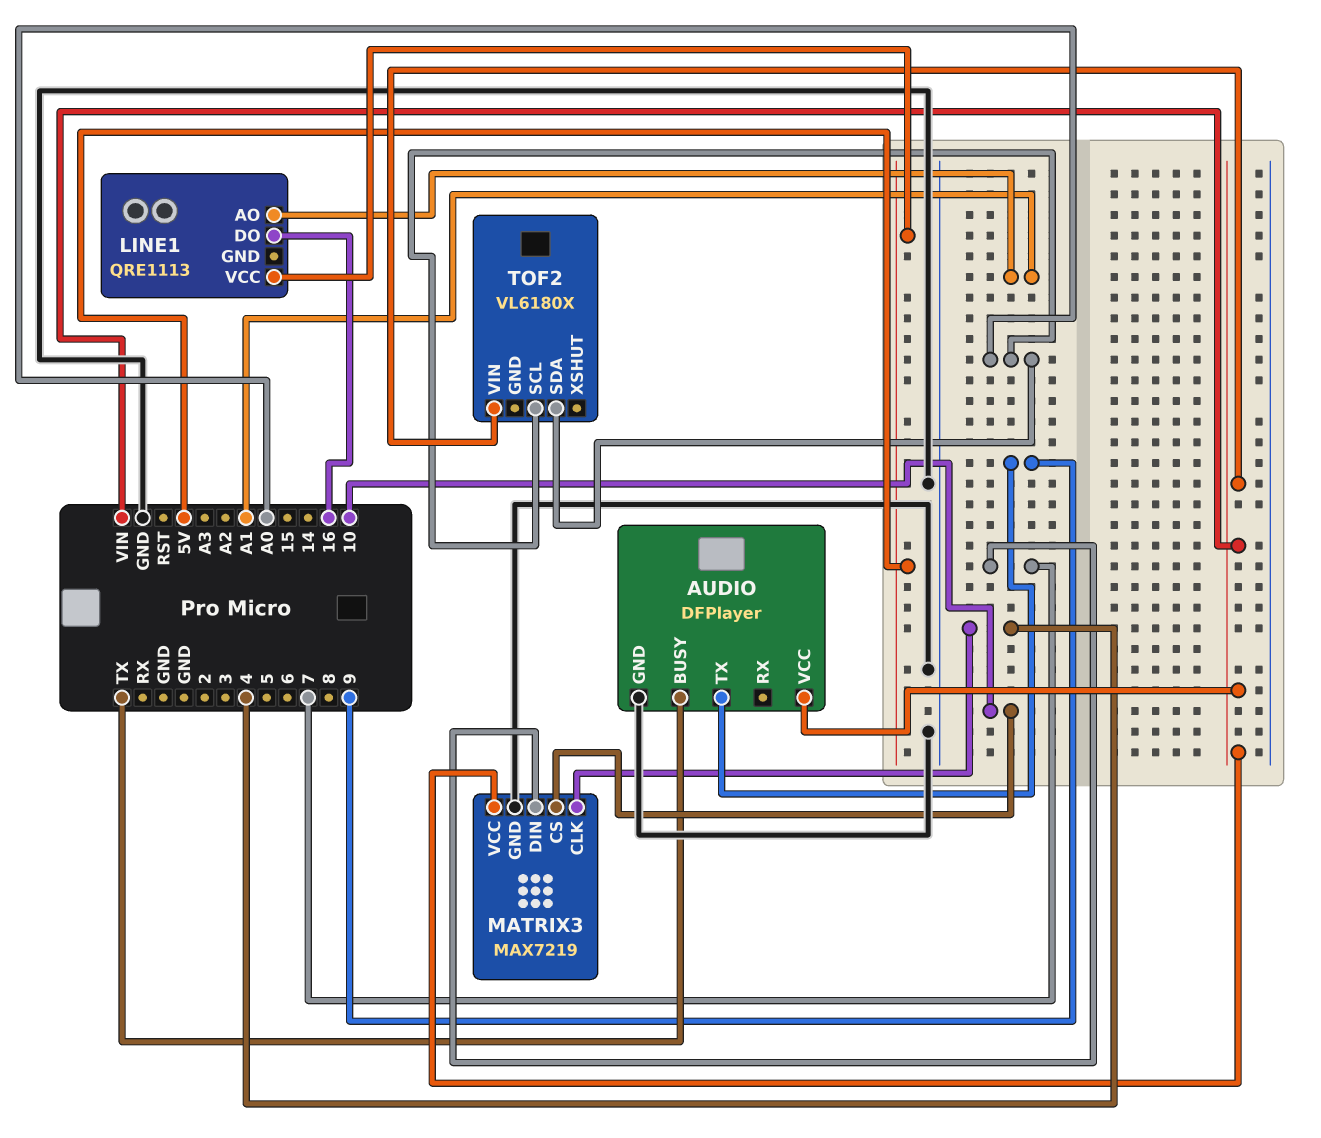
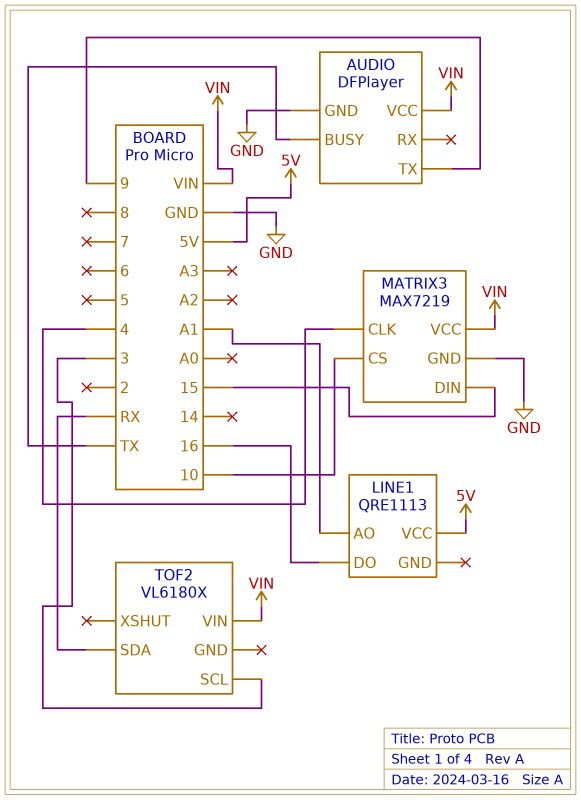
MATRIX3 pin DIN: 7 -> 15
TOF2 pin SCL: A0 -> 3
TOF2 pin SDA: A0 -> RX

